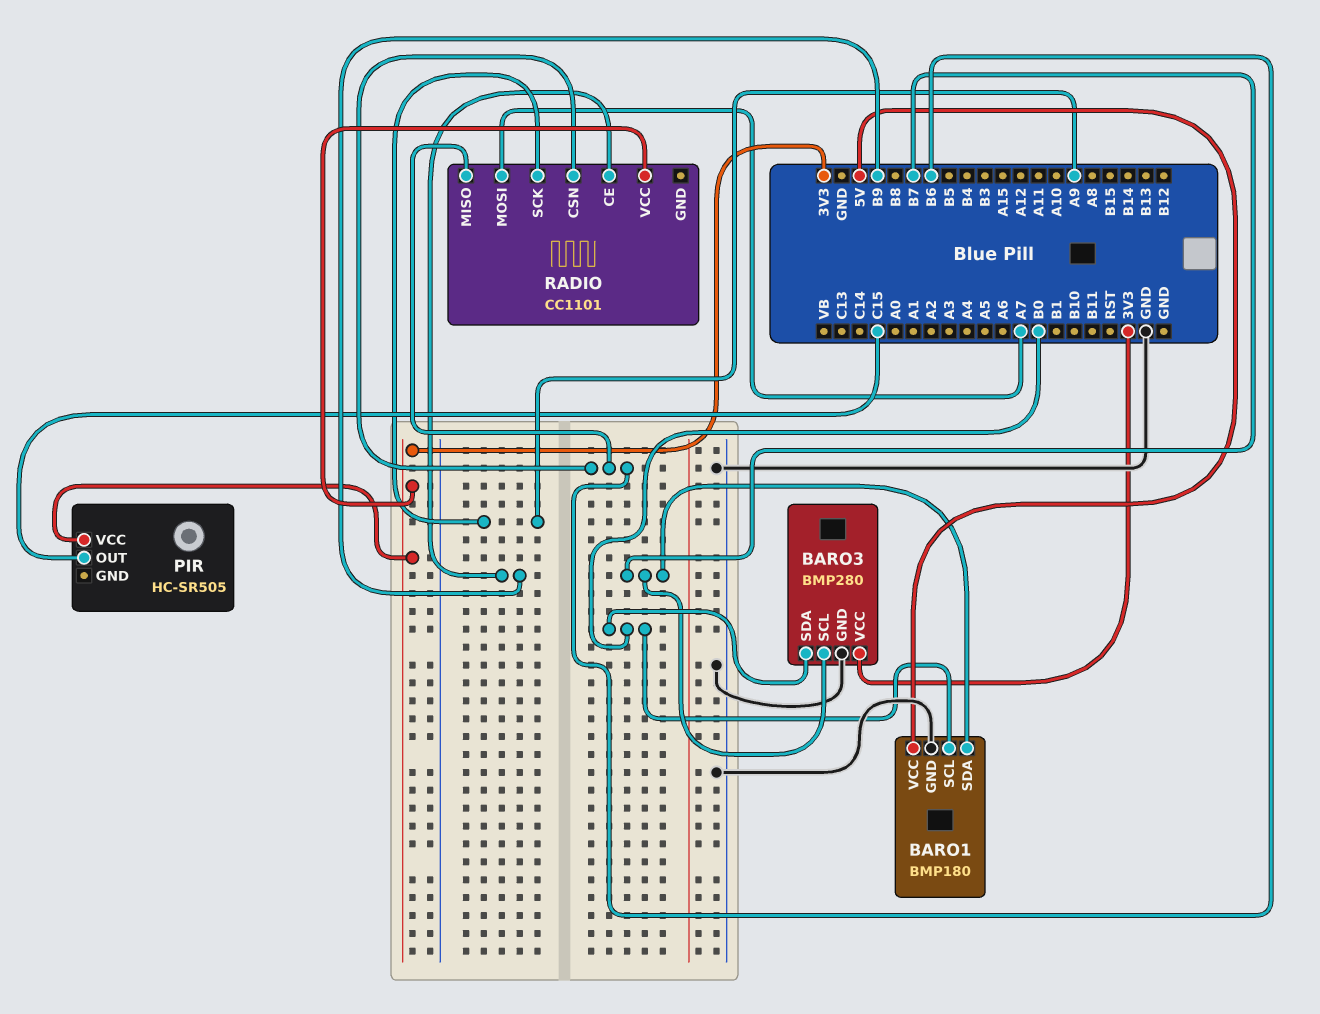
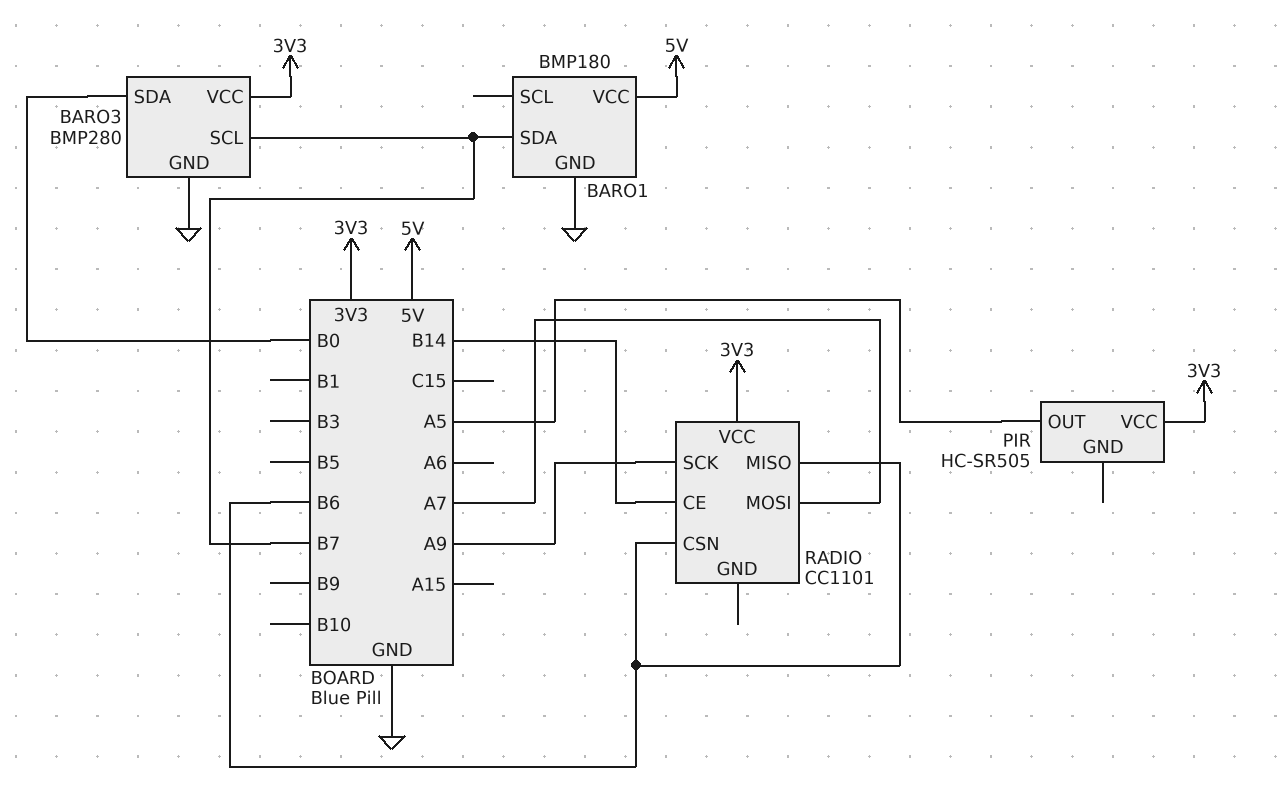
BARO1 pin SCL: B0 -> none
PIR pin OUT: C15 -> A5
RADIO pin CE: B9 -> B14

